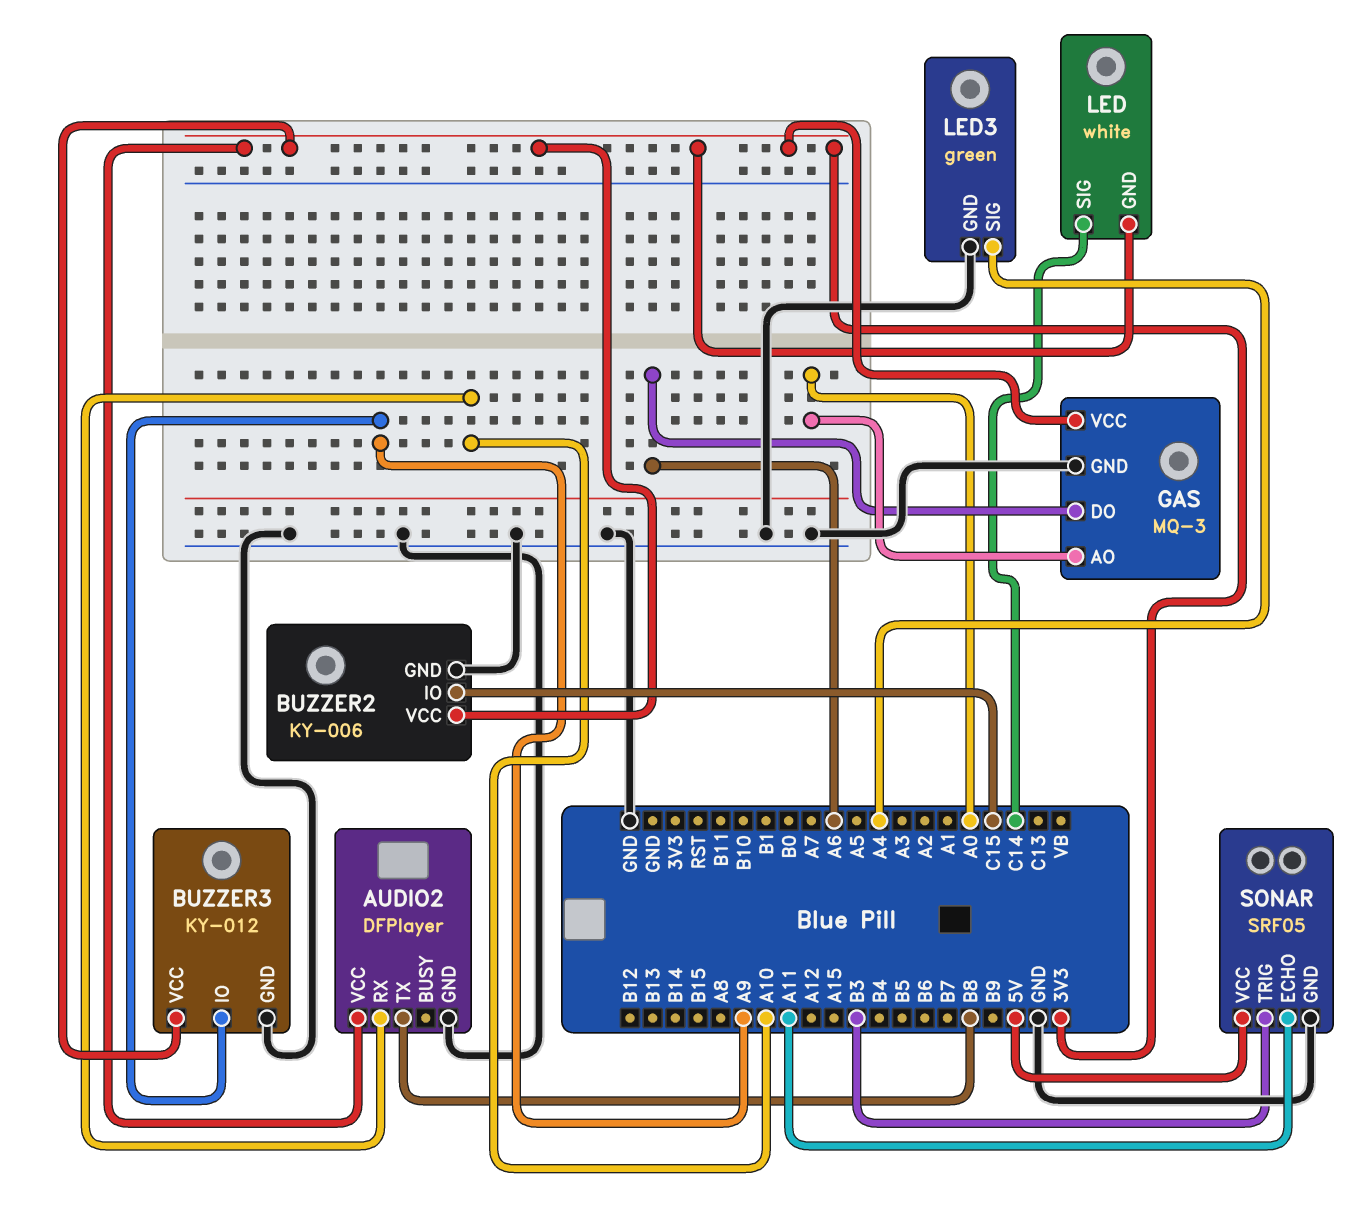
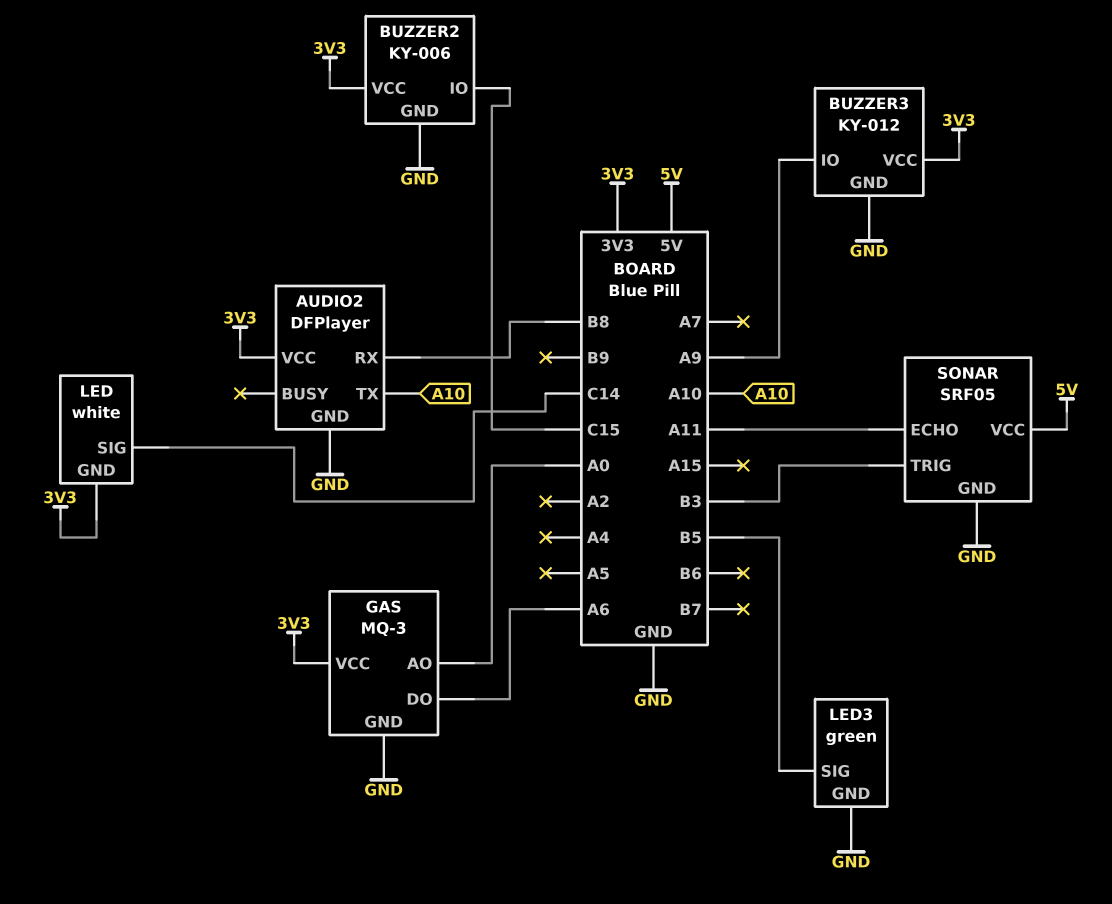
AUDIO2 pin RX: A10 -> B8
AUDIO2 pin TX: B8 -> A10
LED3 pin SIG: A4 -> B5

